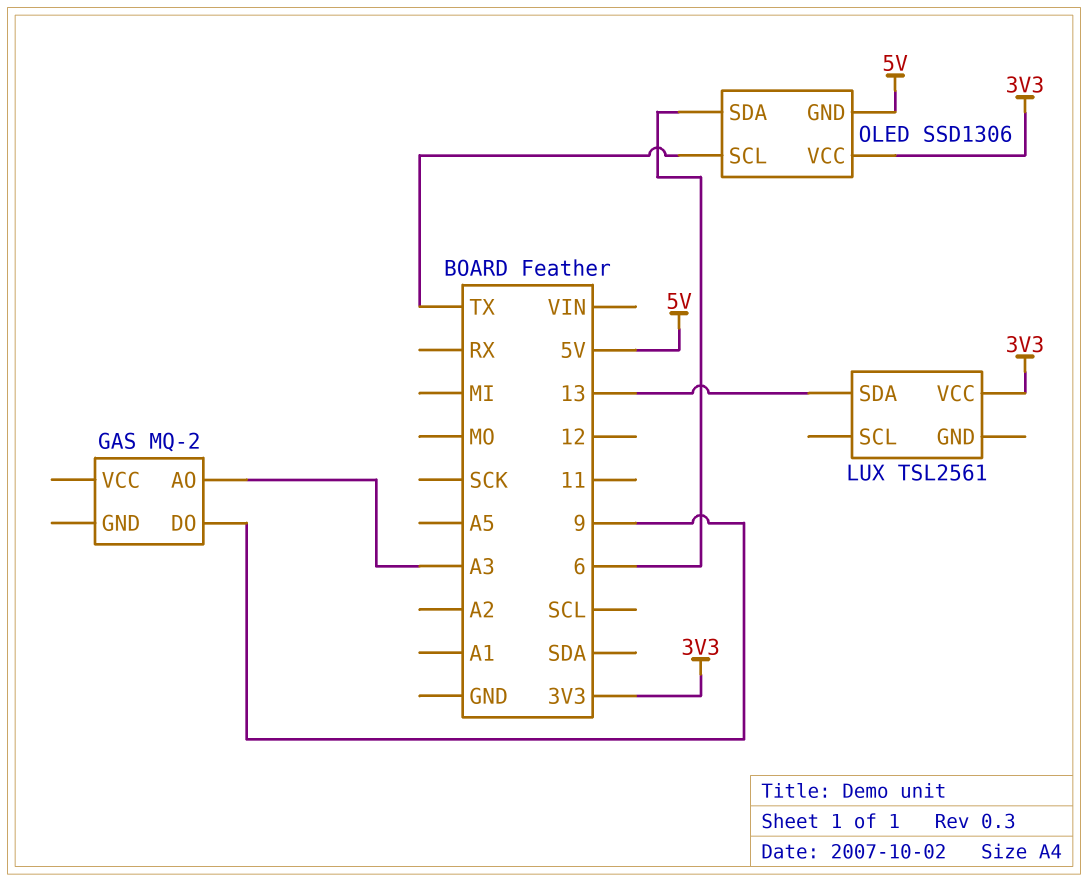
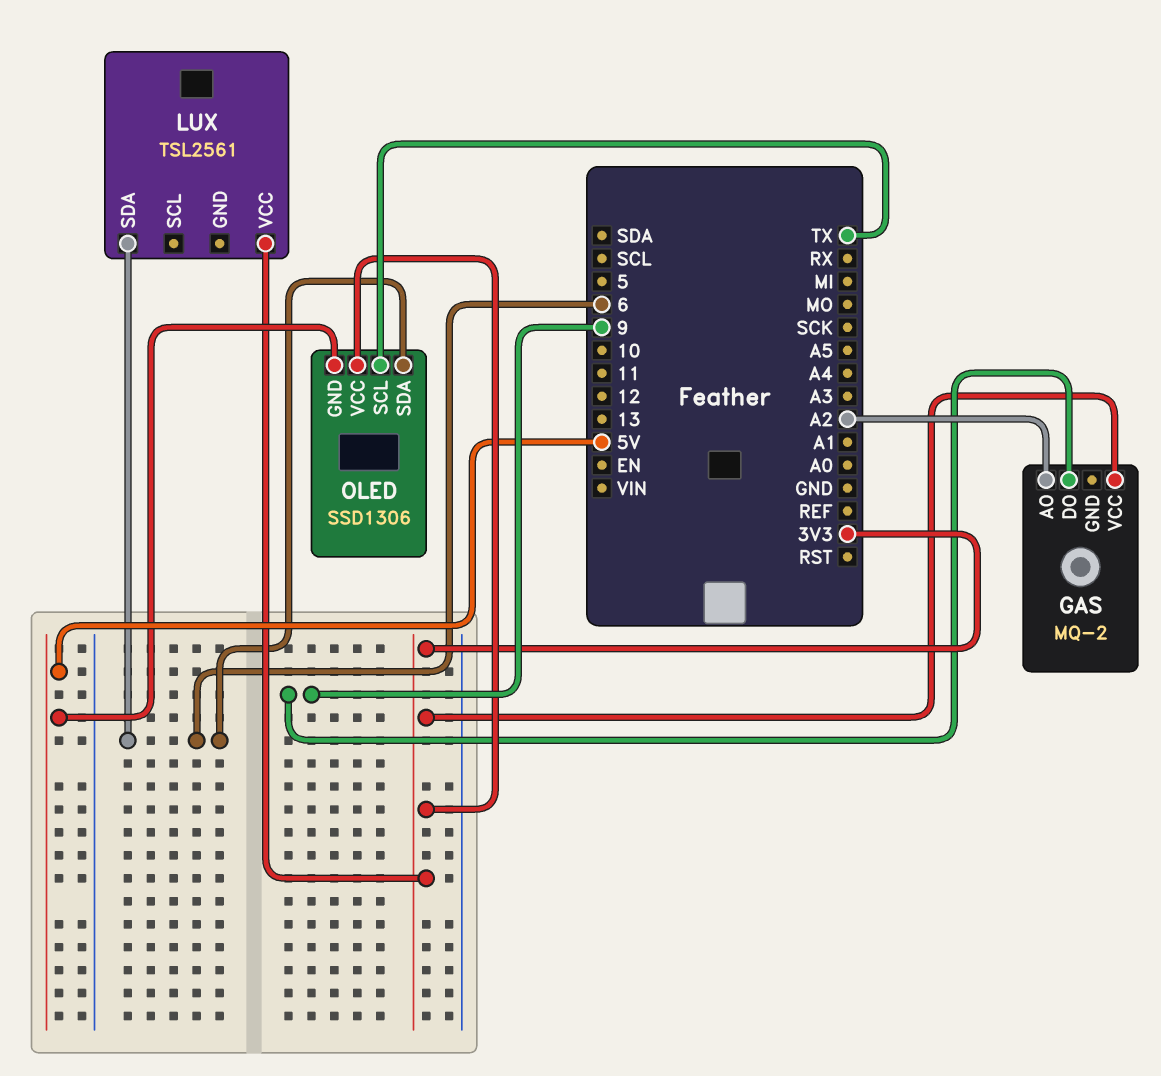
GAS pin AO: A3 -> A2
GAS pin VCC: none -> 3V3
LUX pin SDA: 13 -> 6

